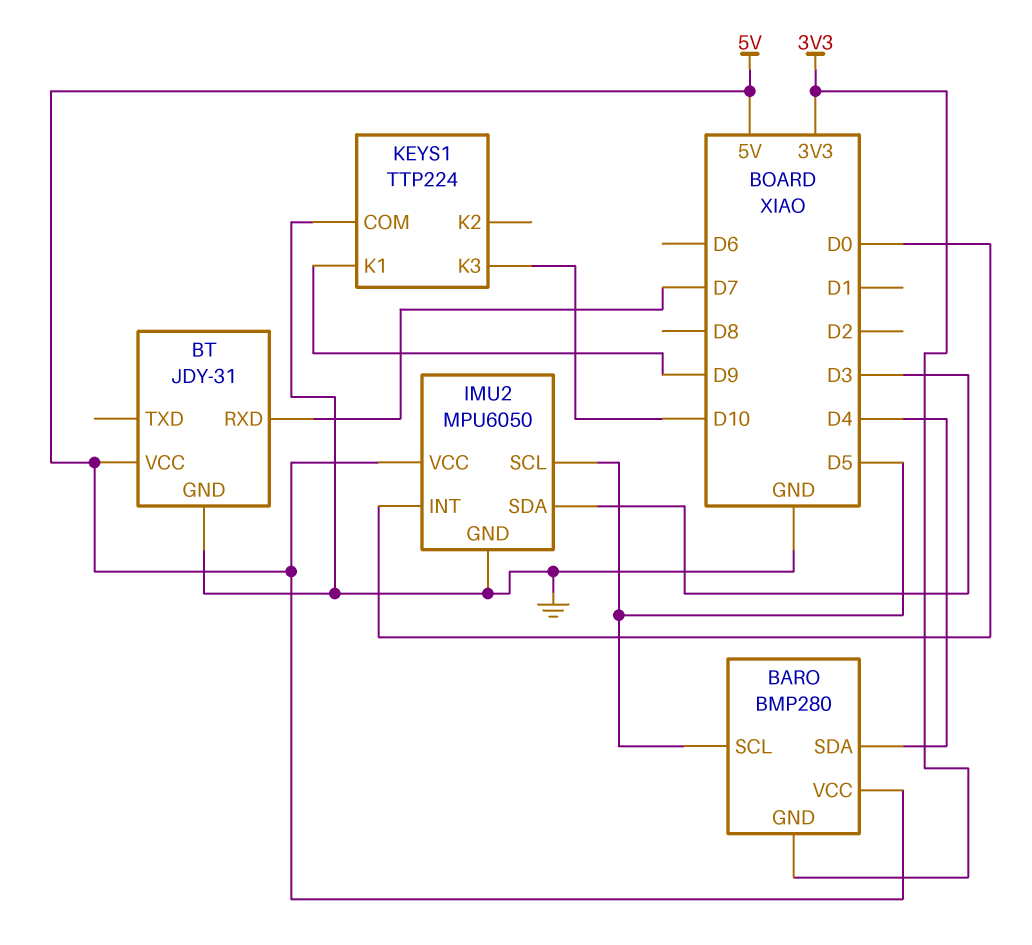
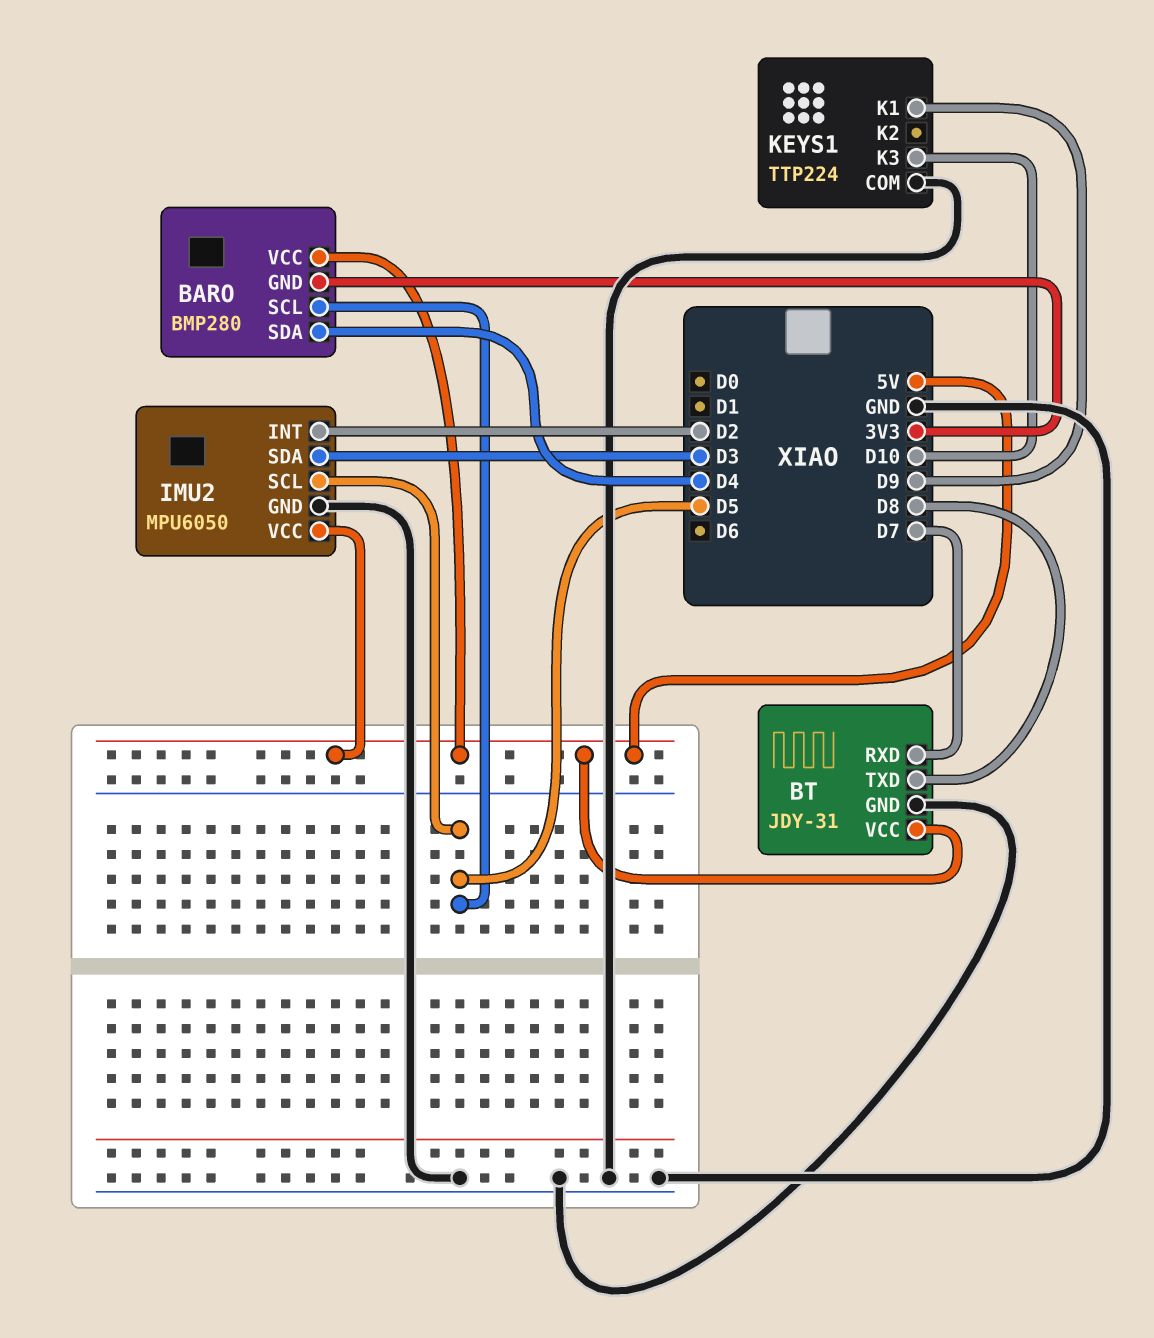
BT pin TXD: none -> D8
IMU2 pin INT: D0 -> D2

